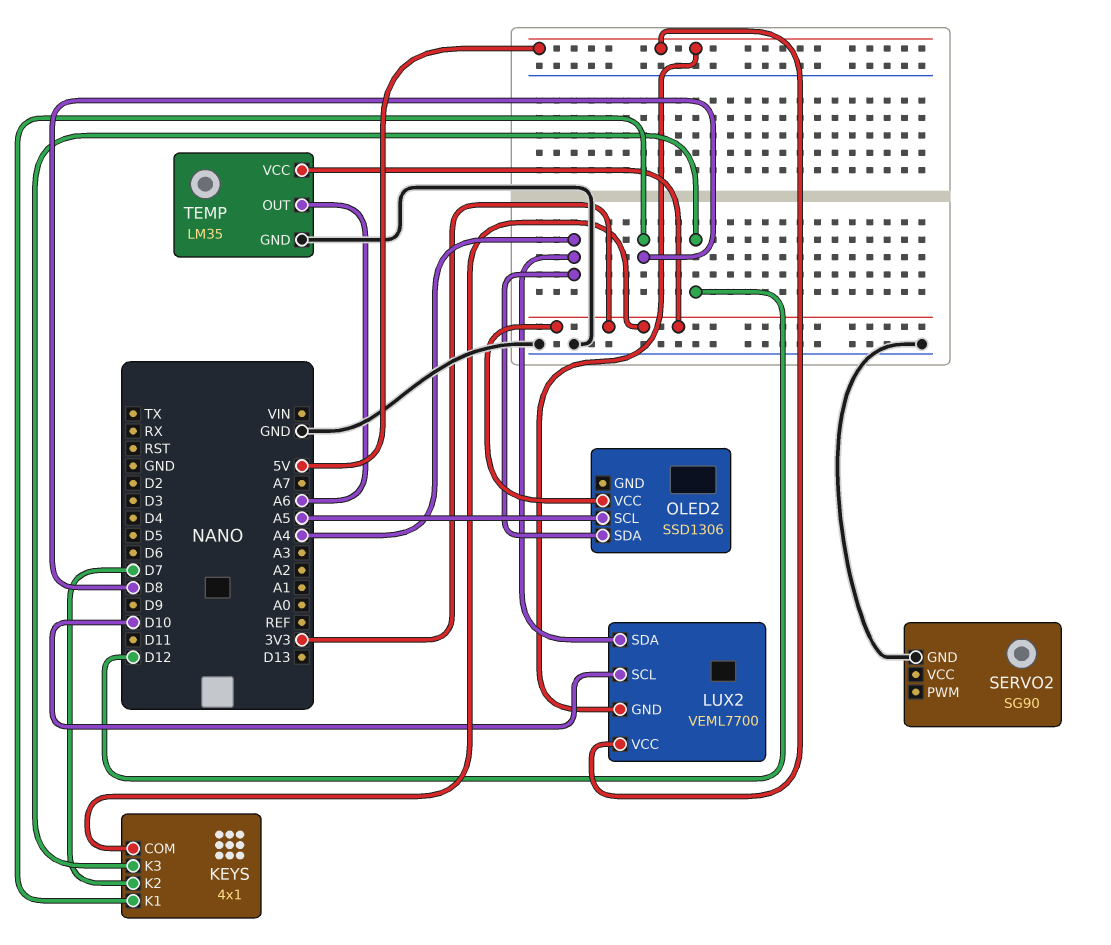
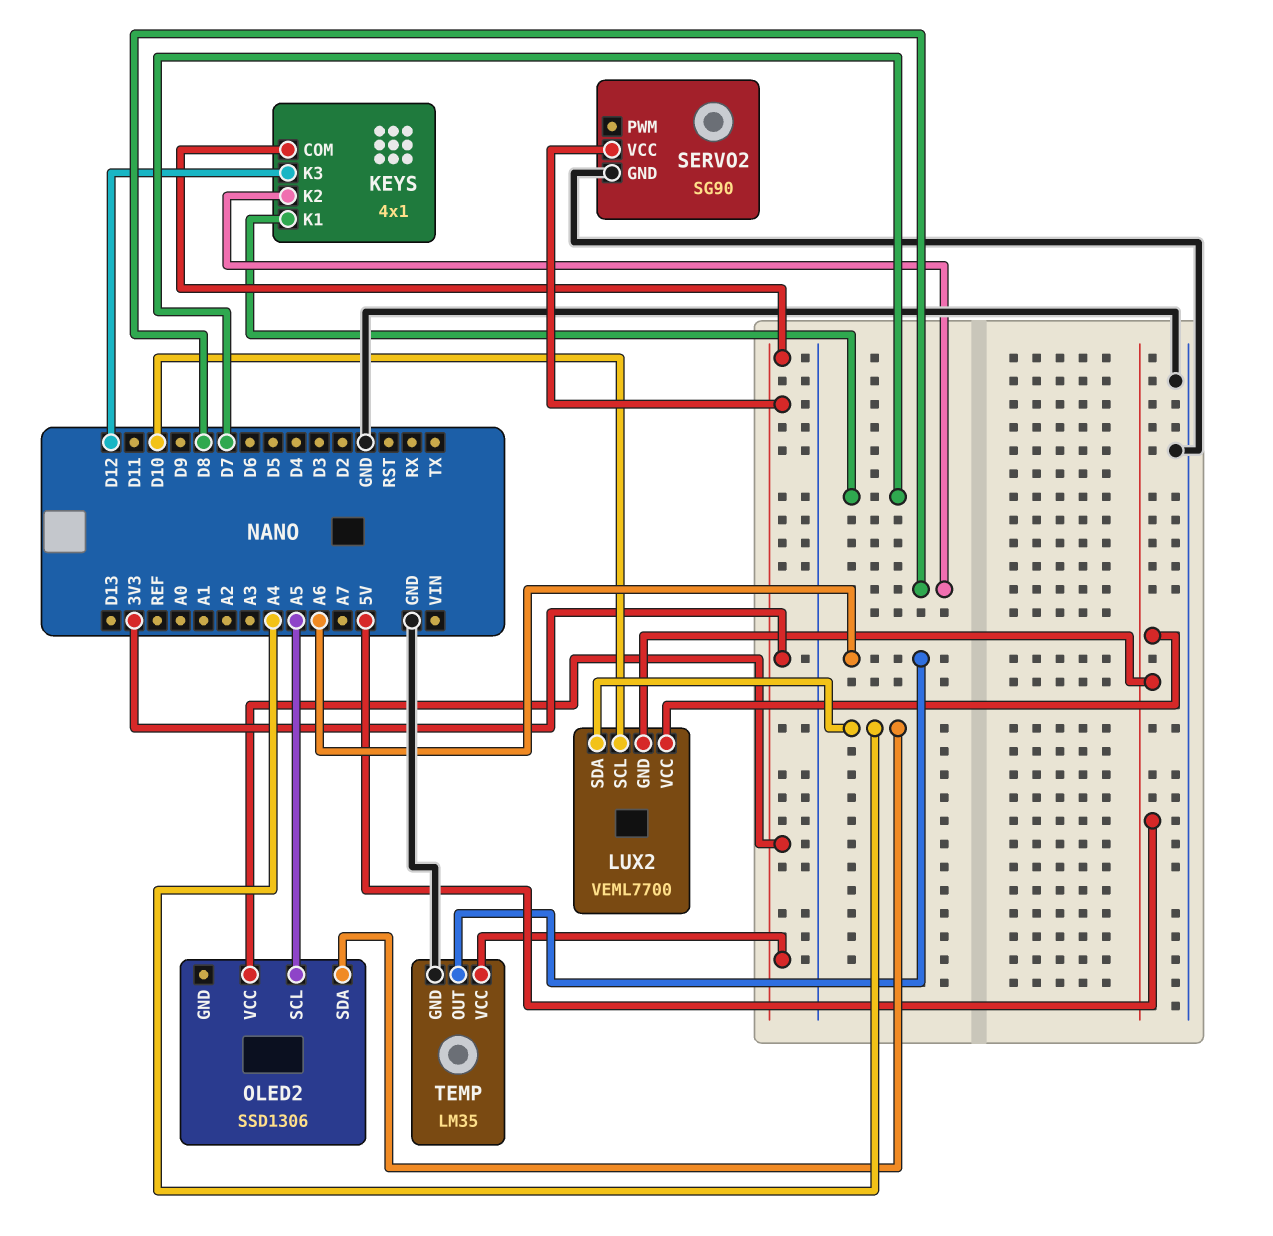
KEYS pin K1: D8 -> D7
KEYS pin K2: D7 -> D8
SERVO2 pin VCC: none -> 3V3

